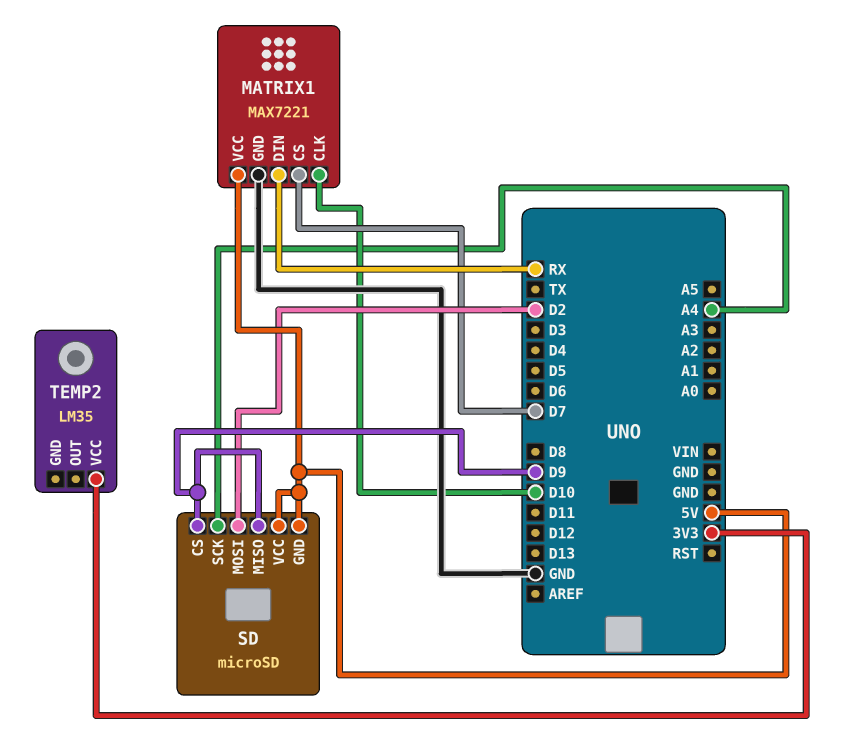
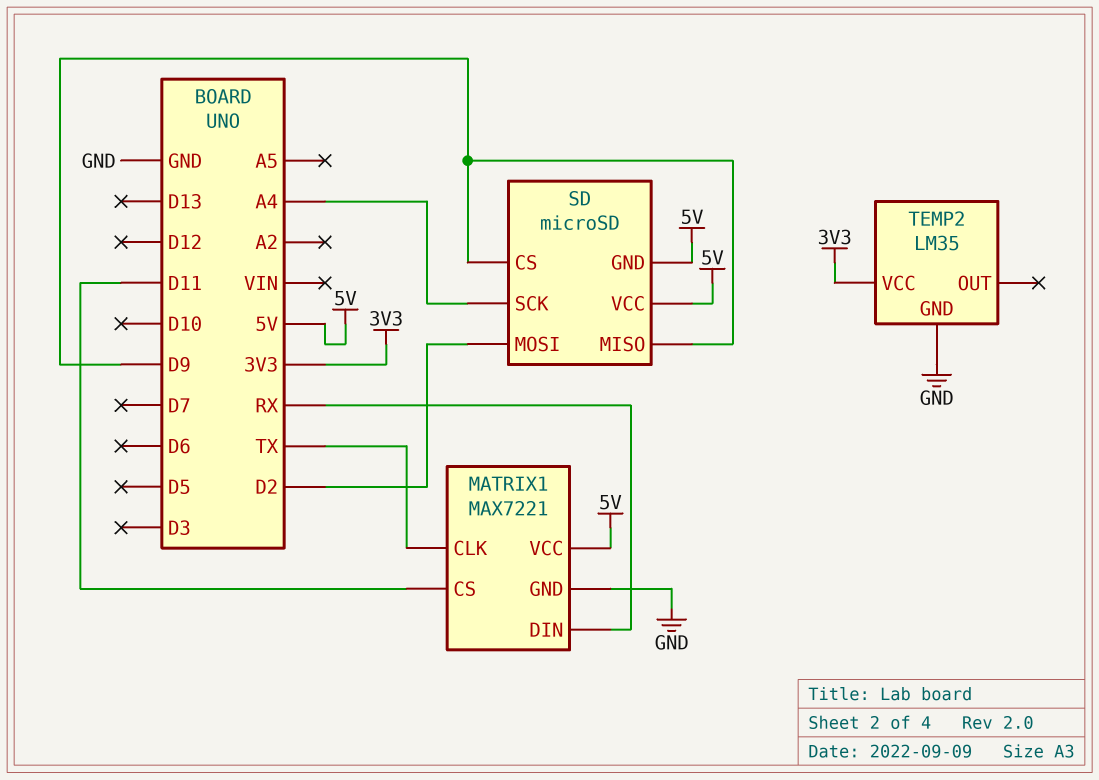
MATRIX1 pin CLK: D10 -> TX
MATRIX1 pin CS: D7 -> D11
TEMP2 pin GND: none -> GND

